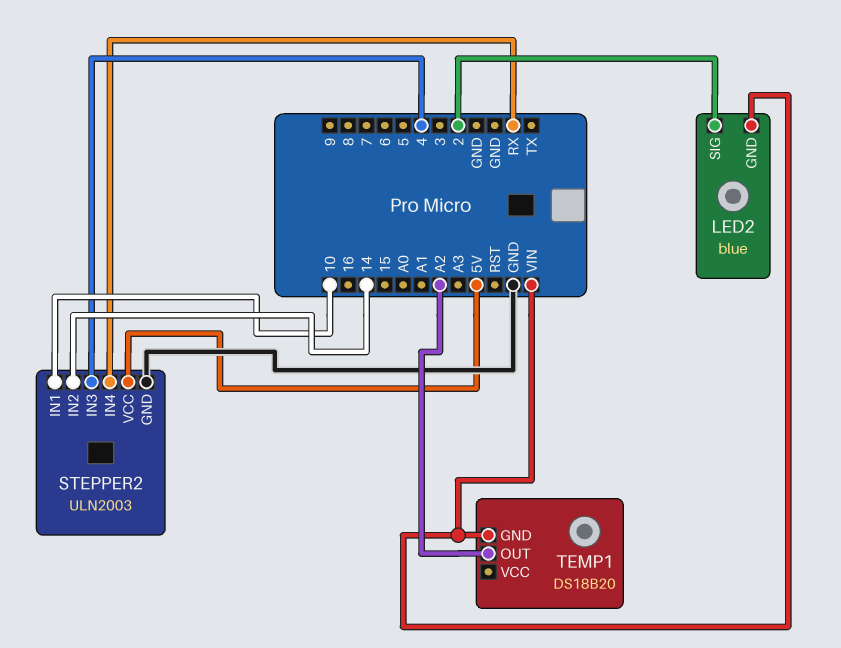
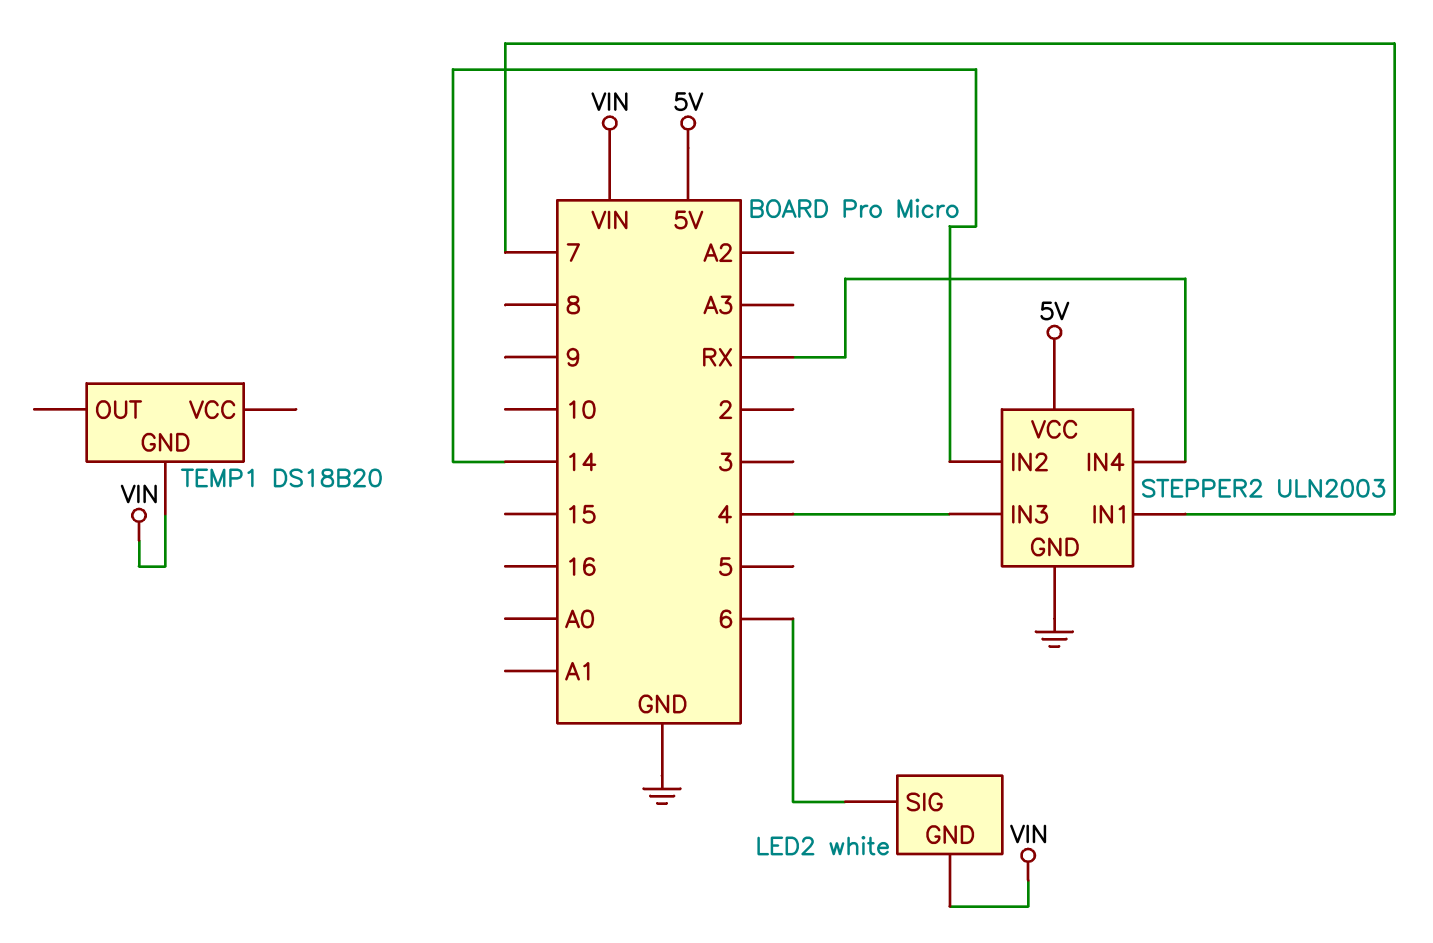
LED2: blue -> white
LED2 pin SIG: 2 -> 6
STEPPER2 pin IN1: 10 -> 7
TEMP1 pin OUT: A2 -> none

